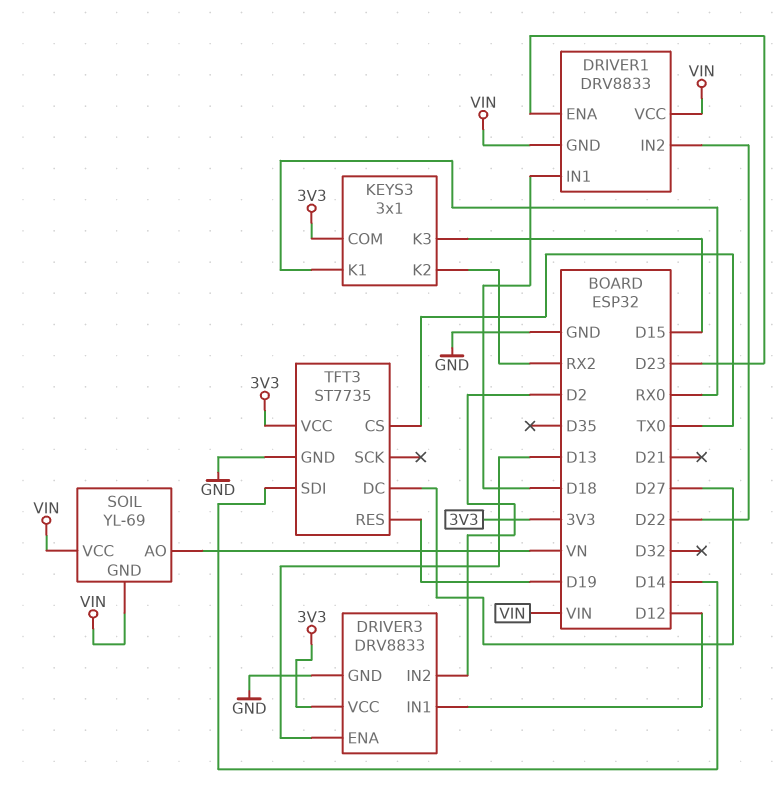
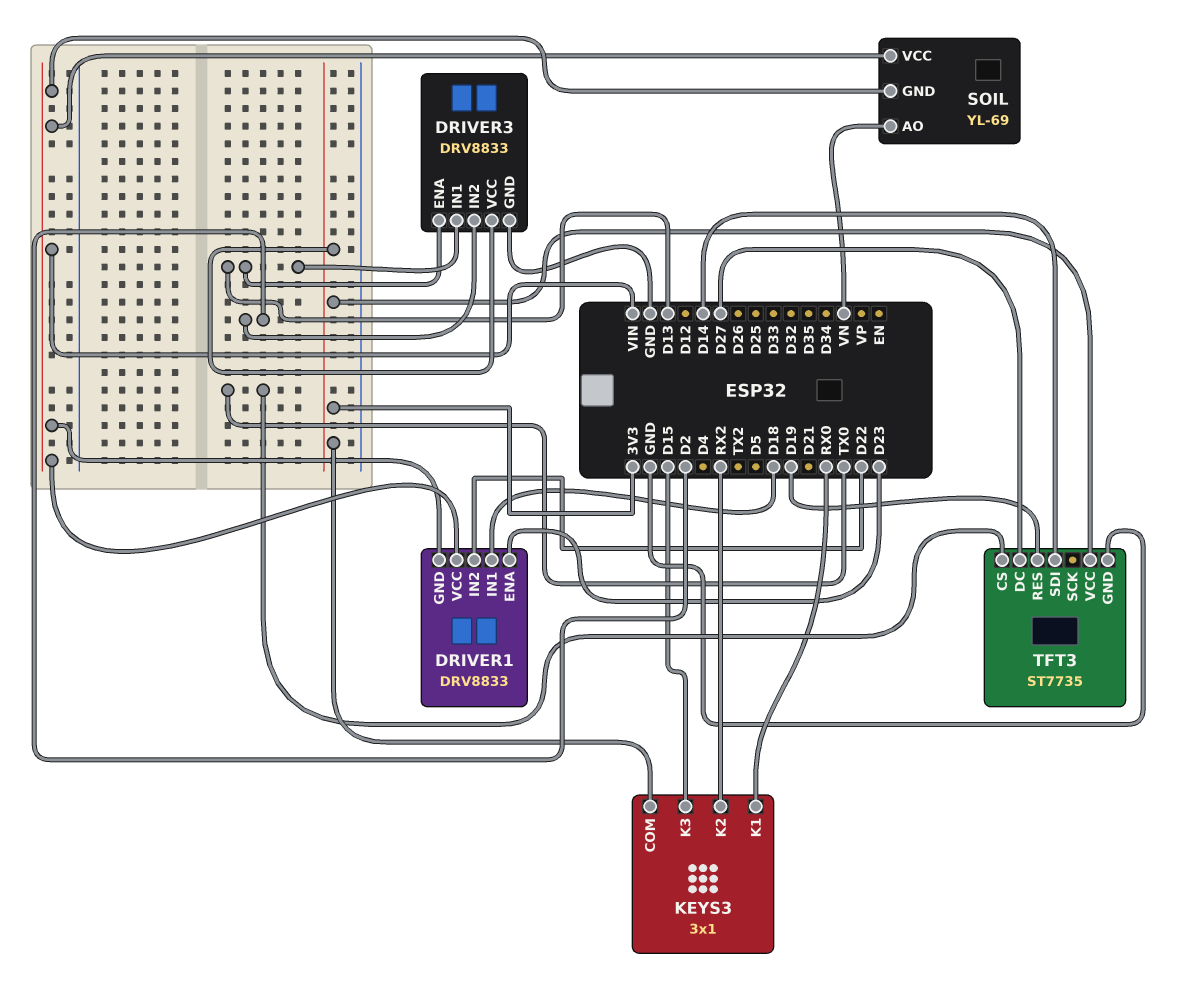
DRIVER3 pin IN1: D12 -> D13

